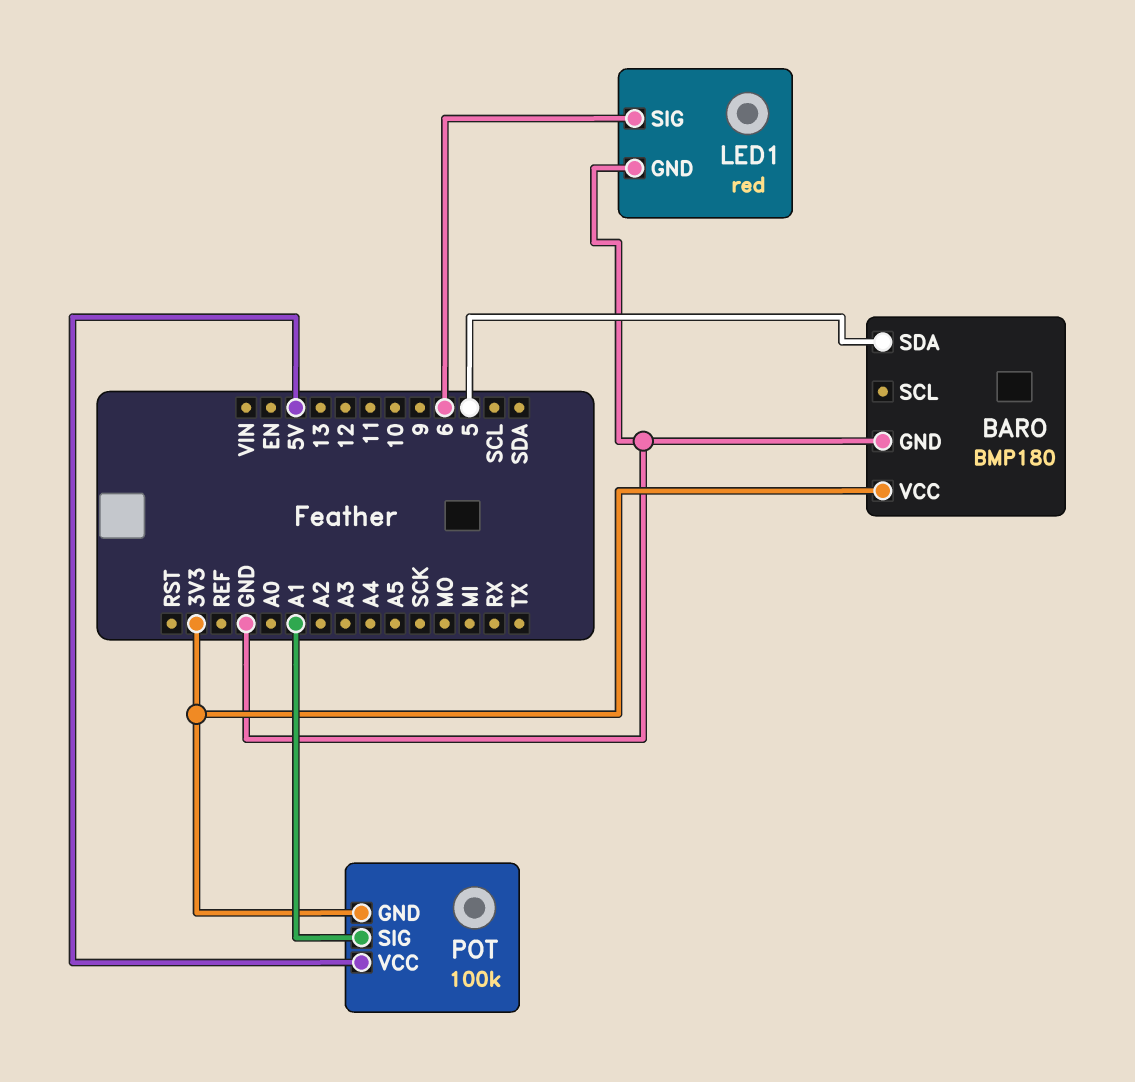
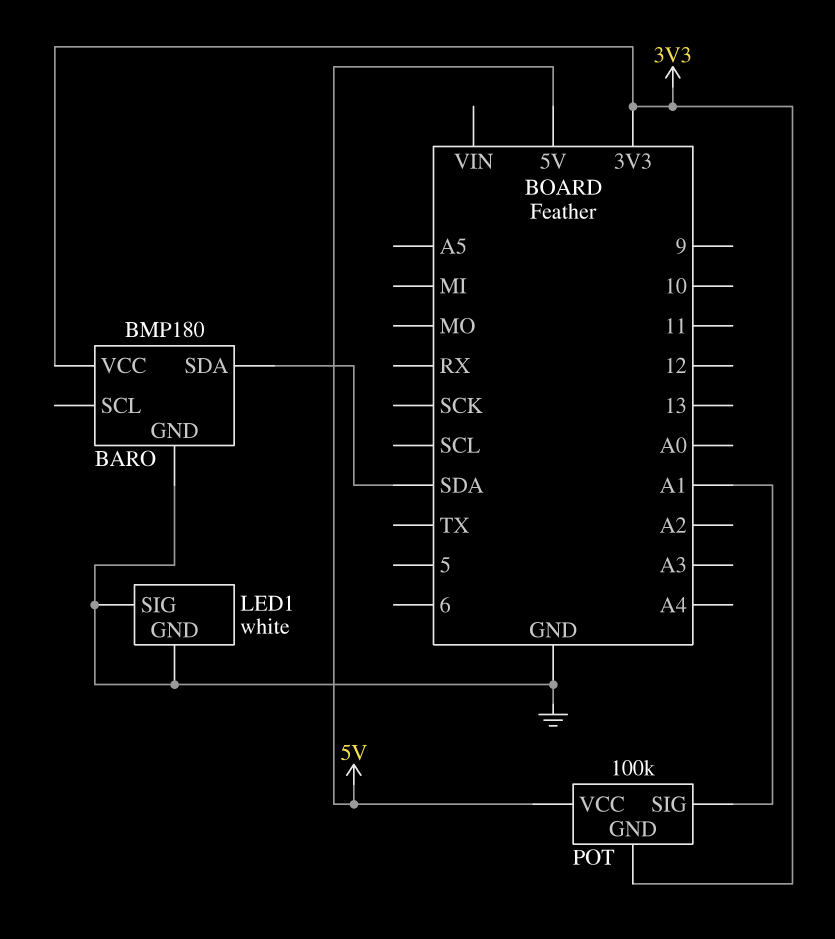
BARO pin SDA: 5 -> SDA
LED1: red -> white
LED1 pin SIG: 6 -> GND

